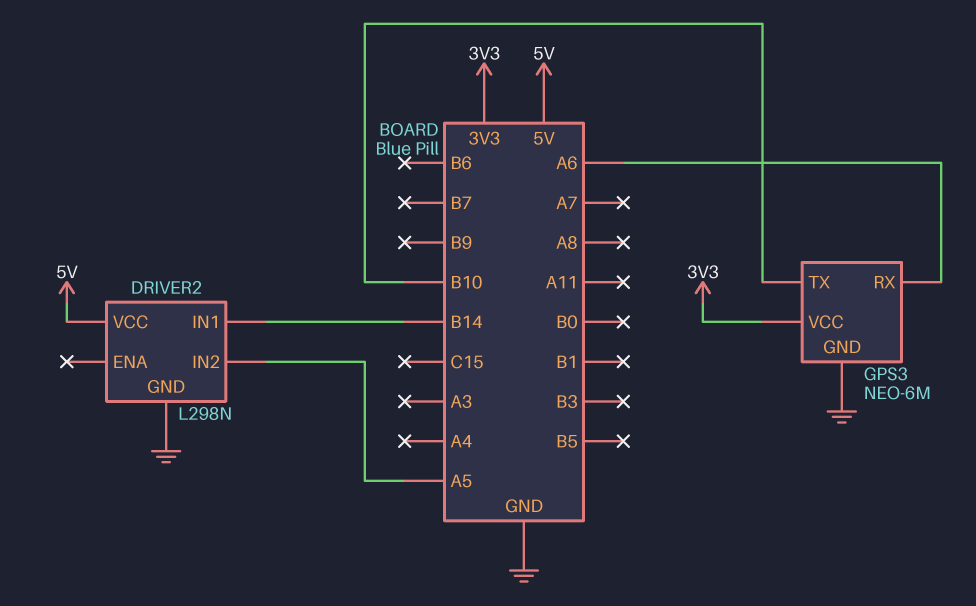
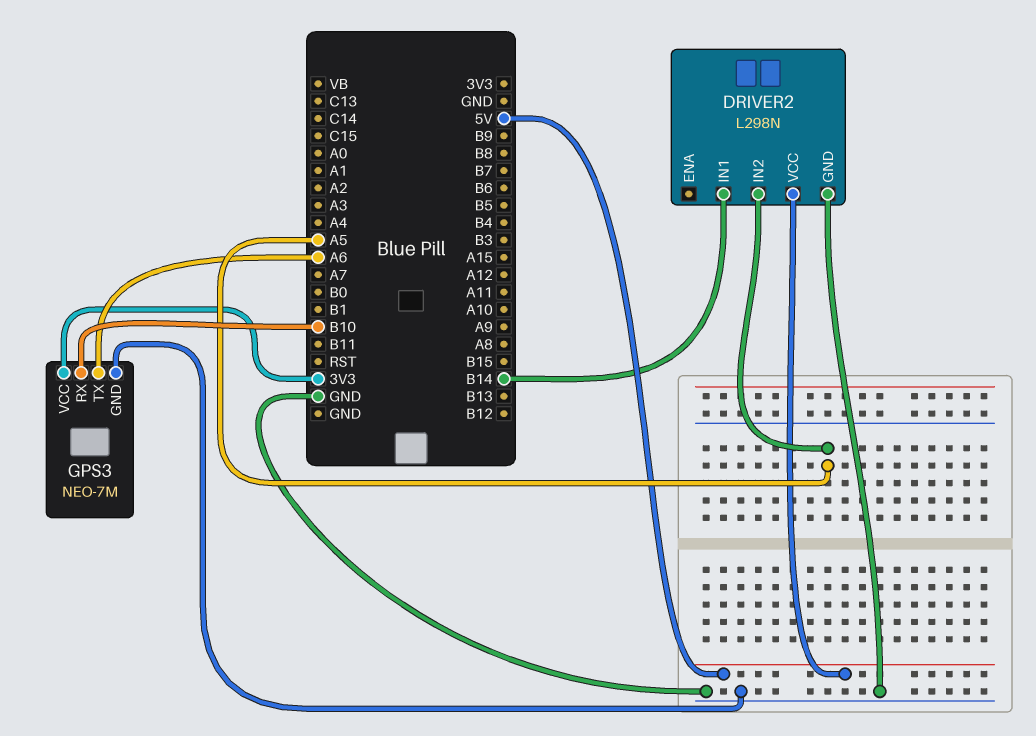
GPS3: NEO-6M -> NEO-7M
GPS3 pin RX: A6 -> B10
GPS3 pin TX: B10 -> A6

